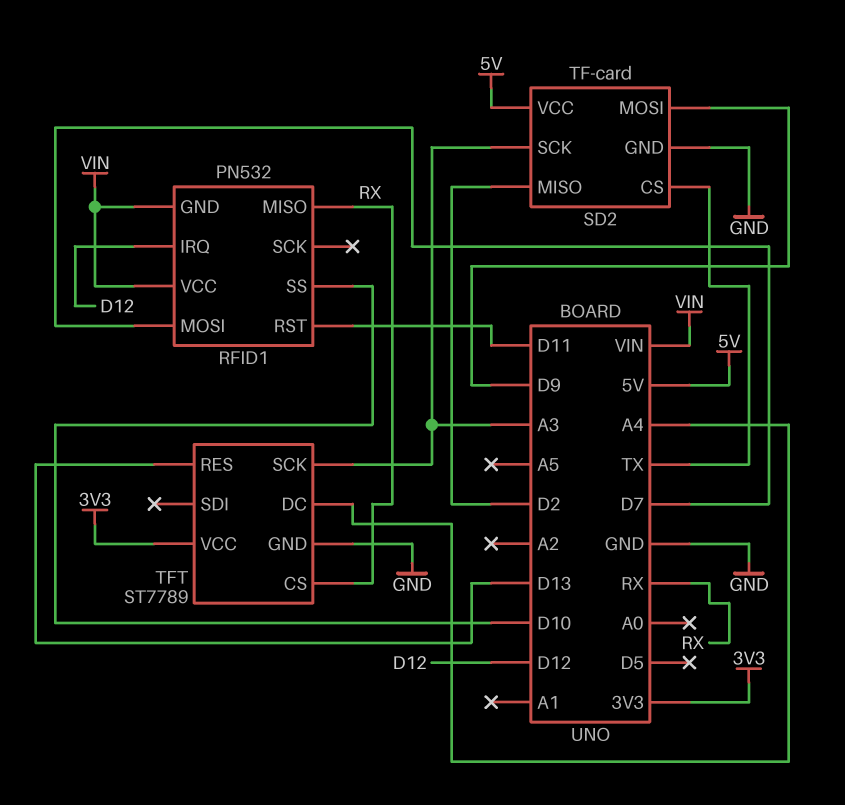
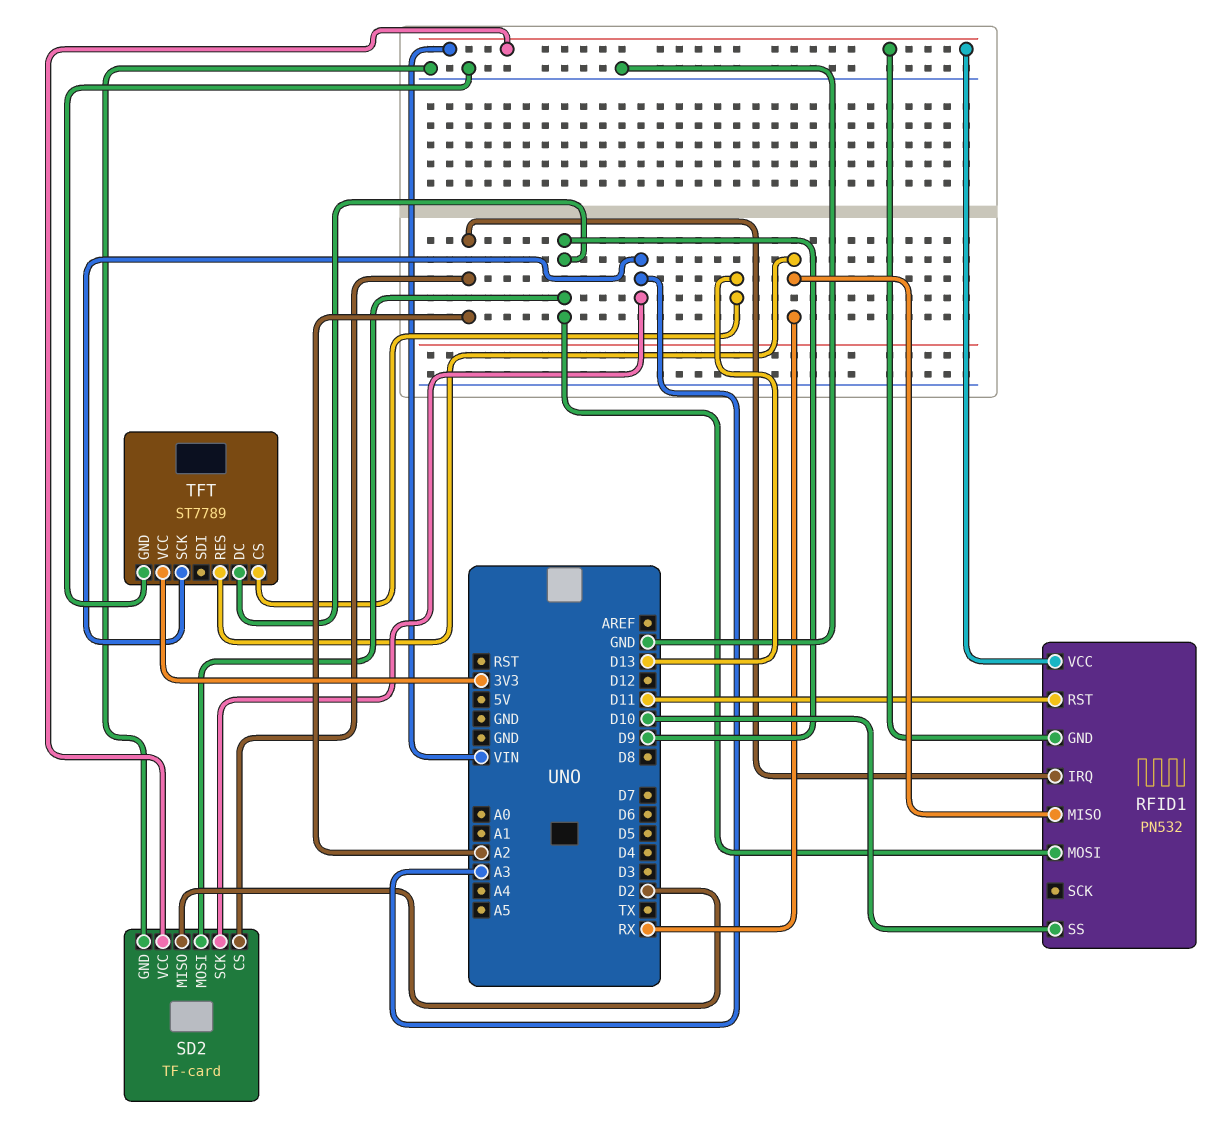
RFID1 pin IRQ: D12 -> A2
RFID1 pin MOSI: D7 -> D9
SD2 pin CS: TX -> A2
SD2 pin VCC: 5V -> VIN
TFT pin CS: RX -> D13
TFT pin DC: A4 -> D9
TFT pin RES: D13 -> RX

